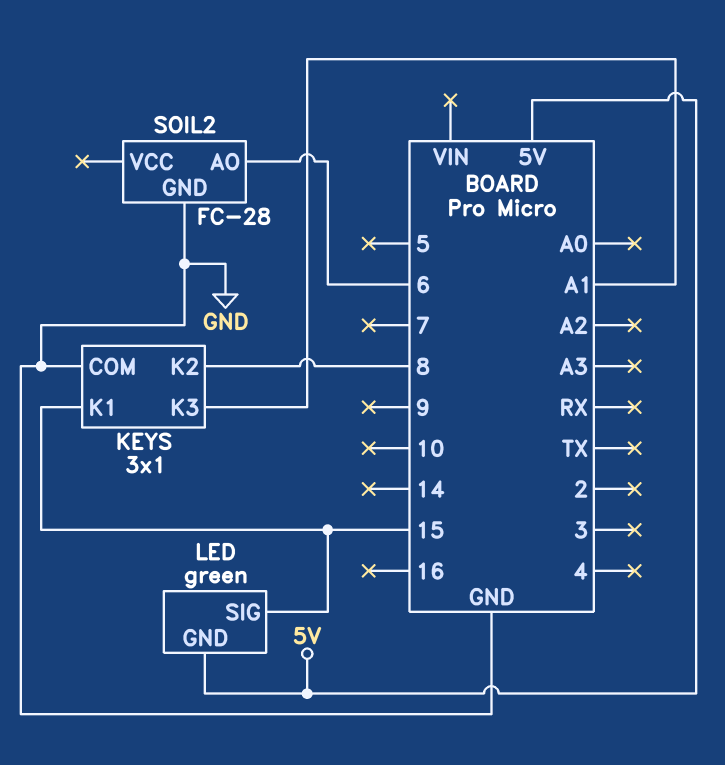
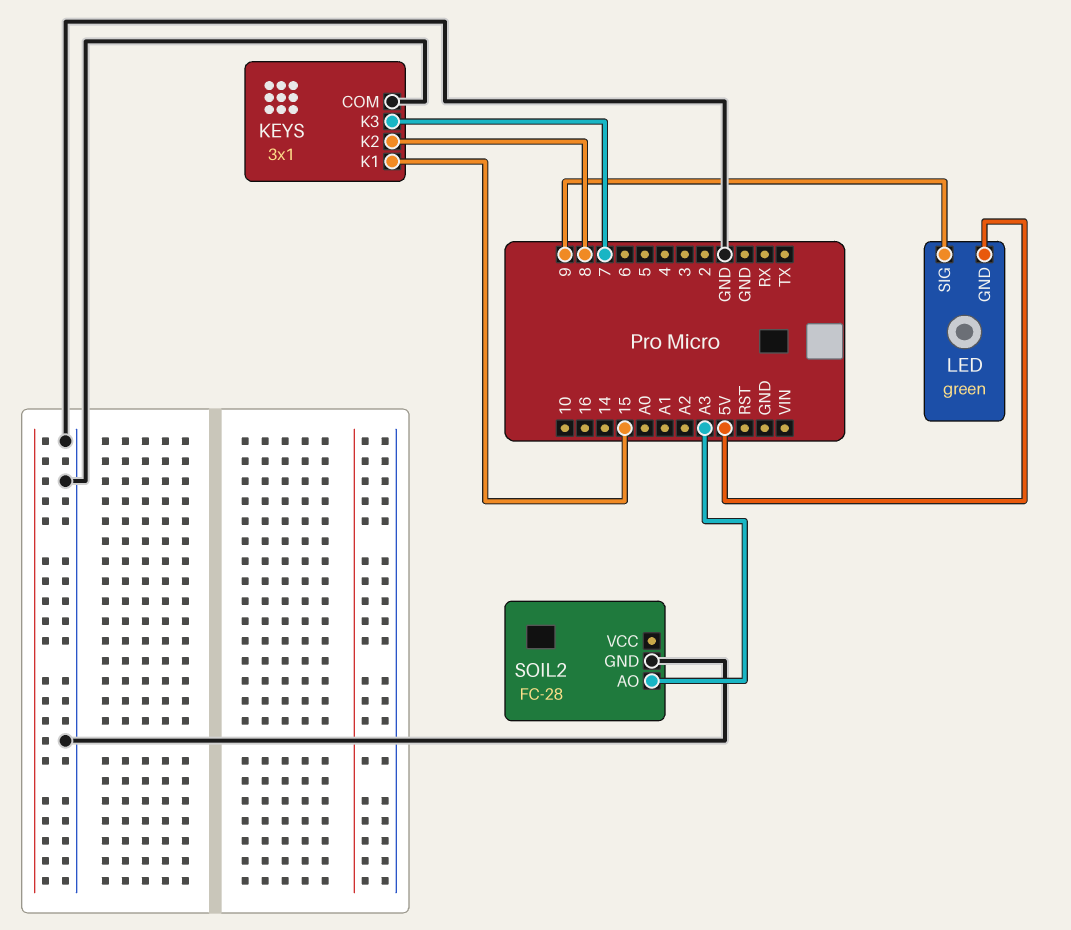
KEYS pin K3: A1 -> 7
LED pin SIG: 15 -> 9
SOIL2 pin AO: 6 -> A3

